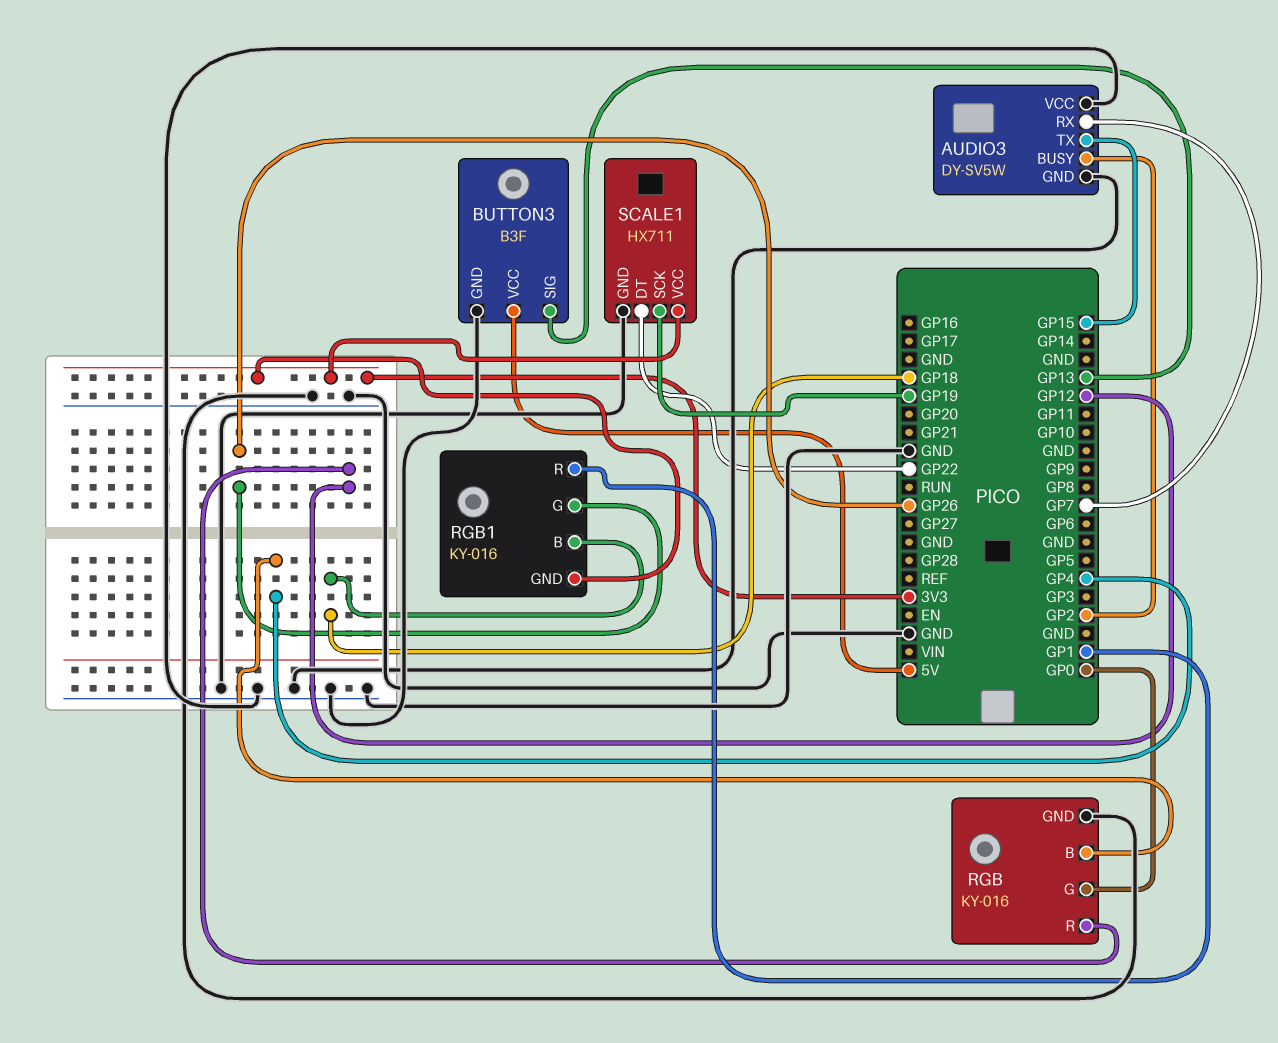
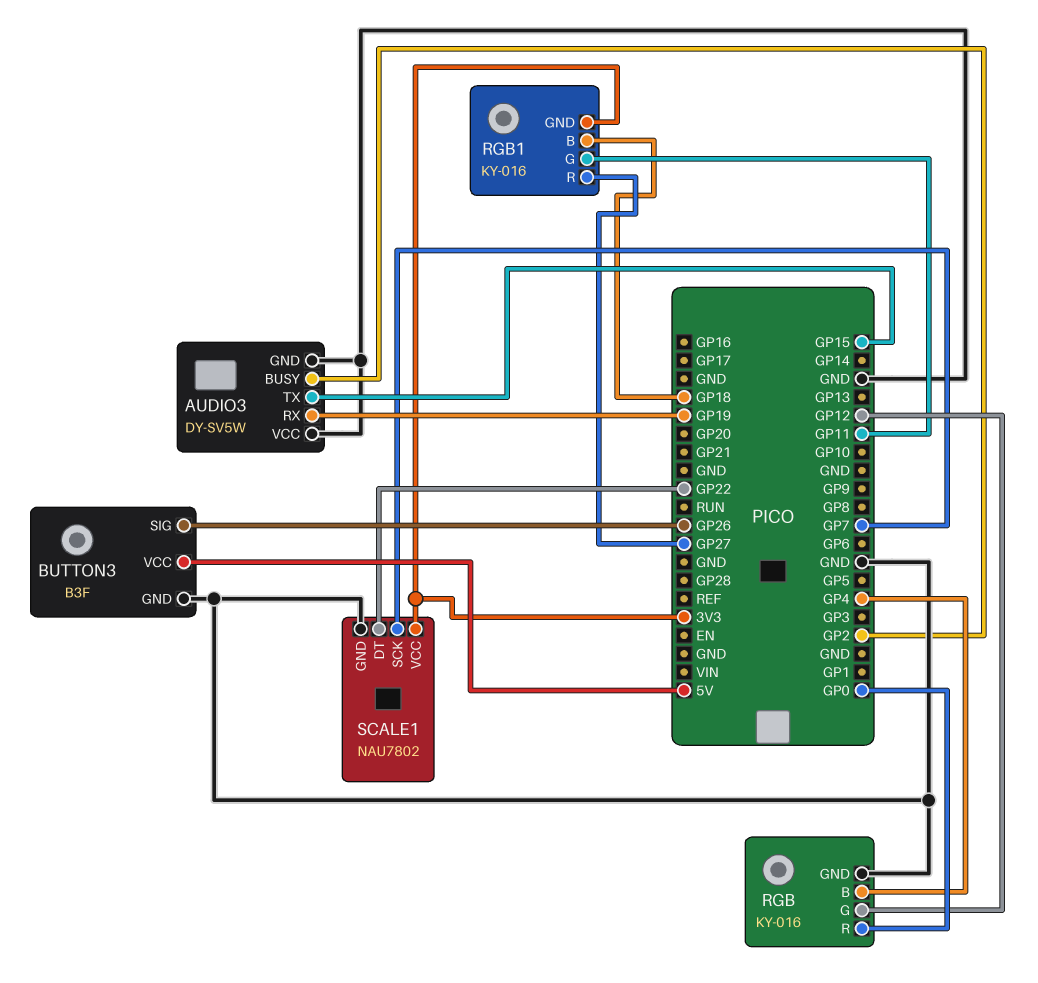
AUDIO3 pin RX: GP7 -> GP19
BUTTON3 pin SIG: GP13 -> GP26
RGB pin G: GP0 -> GP12
RGB pin R: GP12 -> GP0
RGB1 pin G: GP26 -> GP11
RGB1 pin R: GP1 -> GP27
SCALE1: HX711 -> NAU7802
SCALE1 pin SCK: GP19 -> GP7

